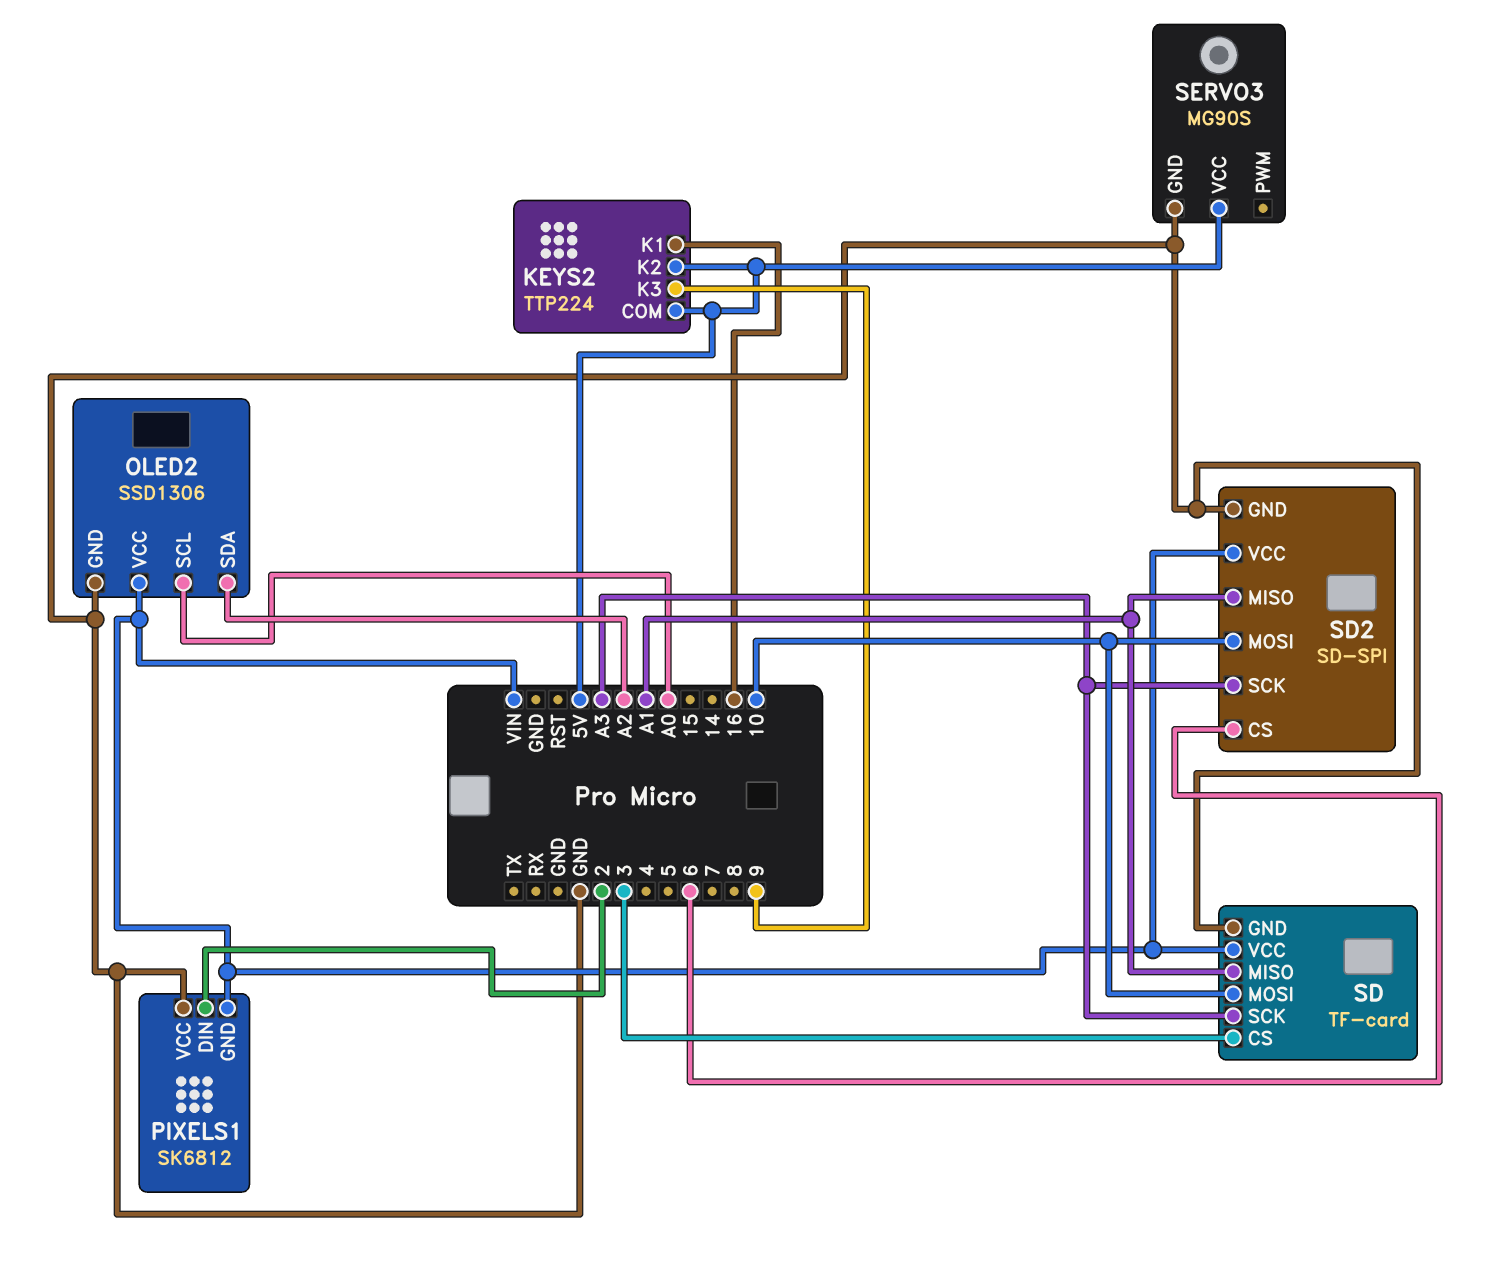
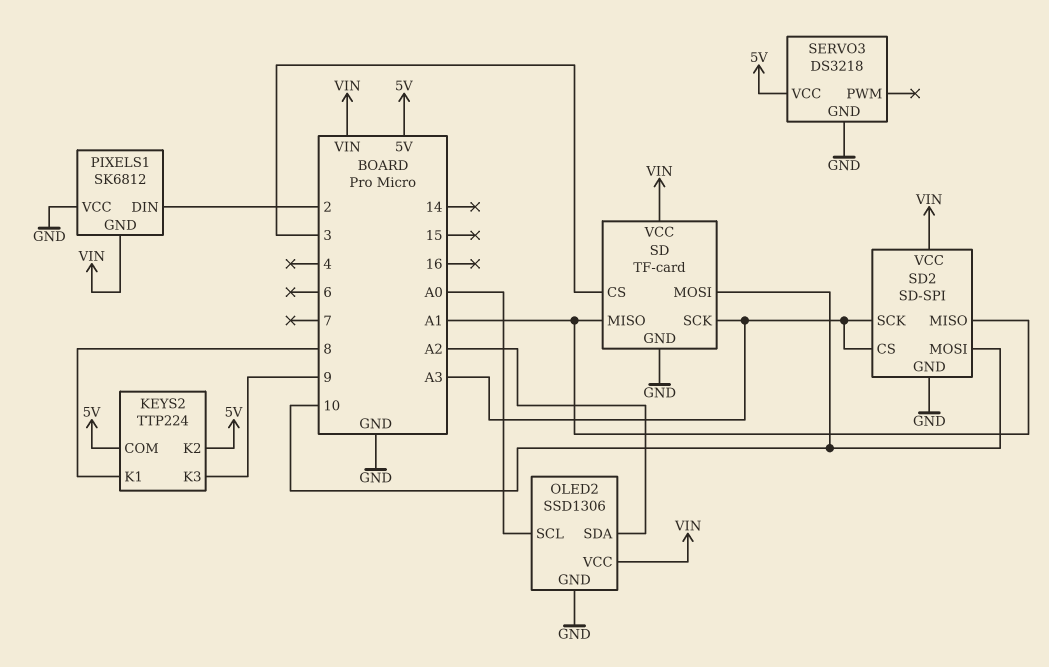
KEYS2 pin K1: 16 -> 8
SD2 pin CS: 6 -> A3
SERVO3: MG90S -> DS3218

